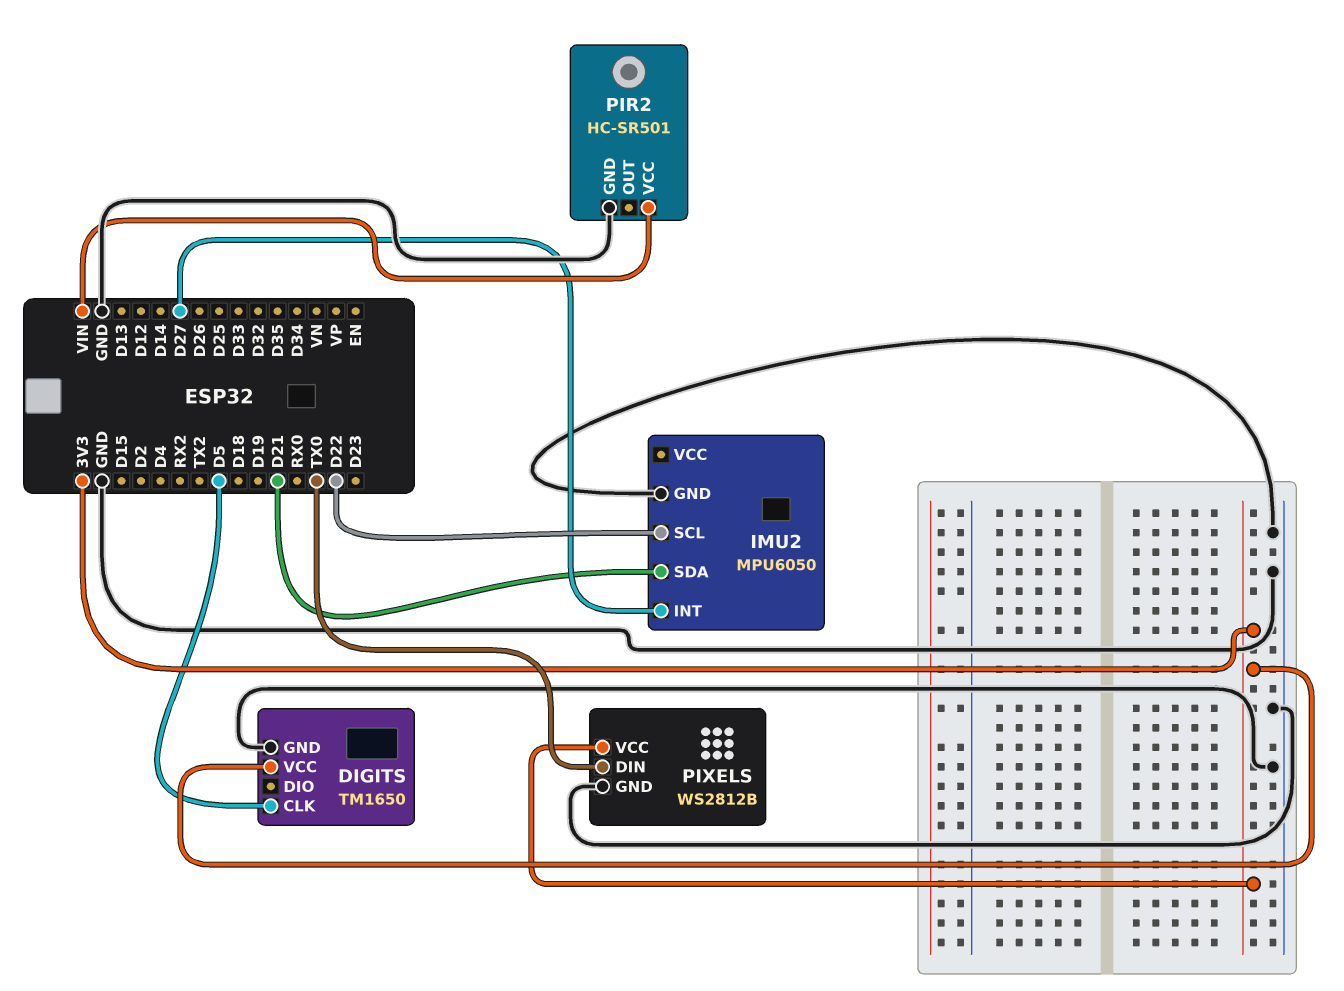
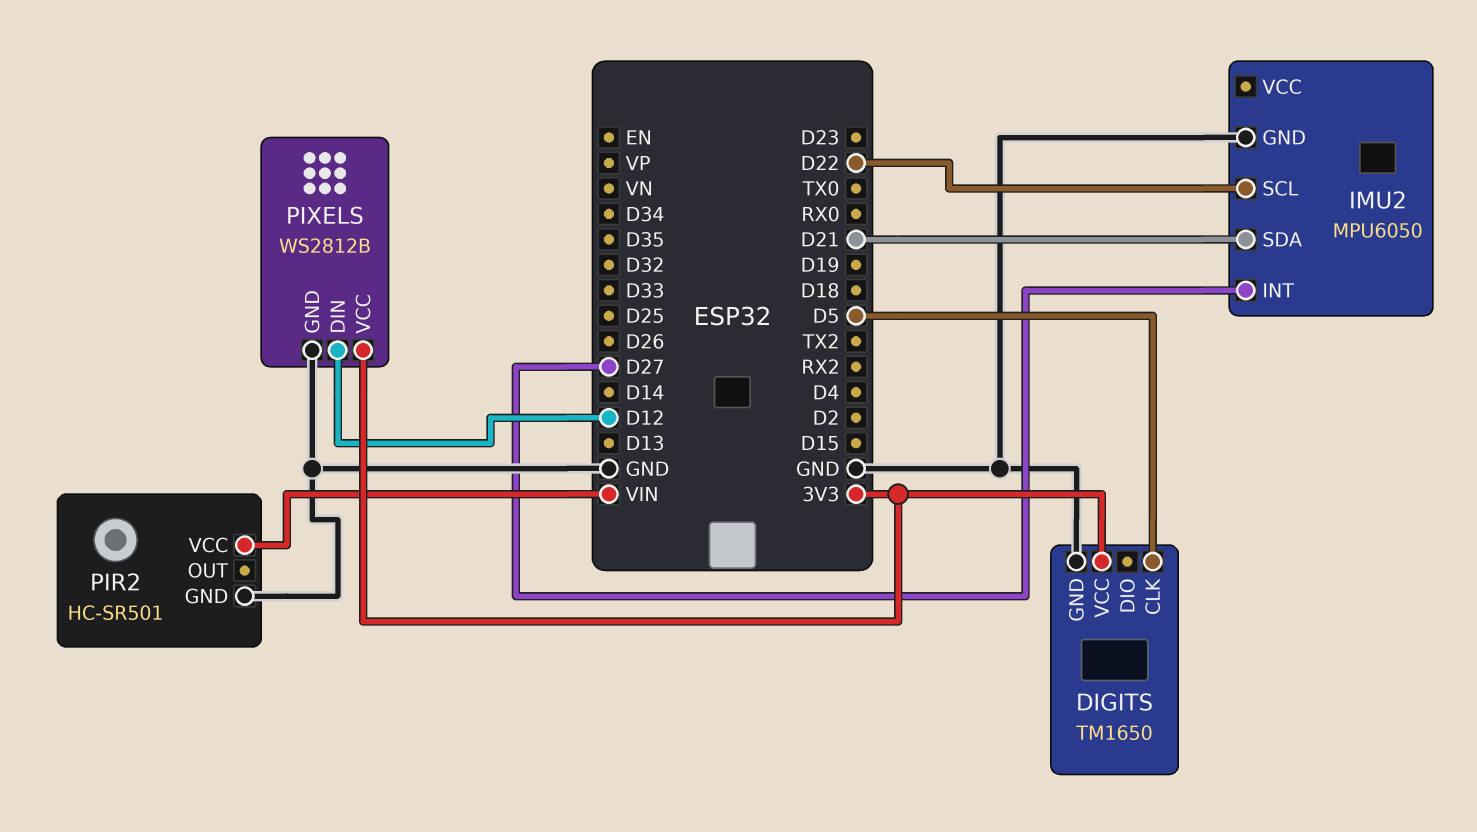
PIXELS pin DIN: TX0 -> D12

